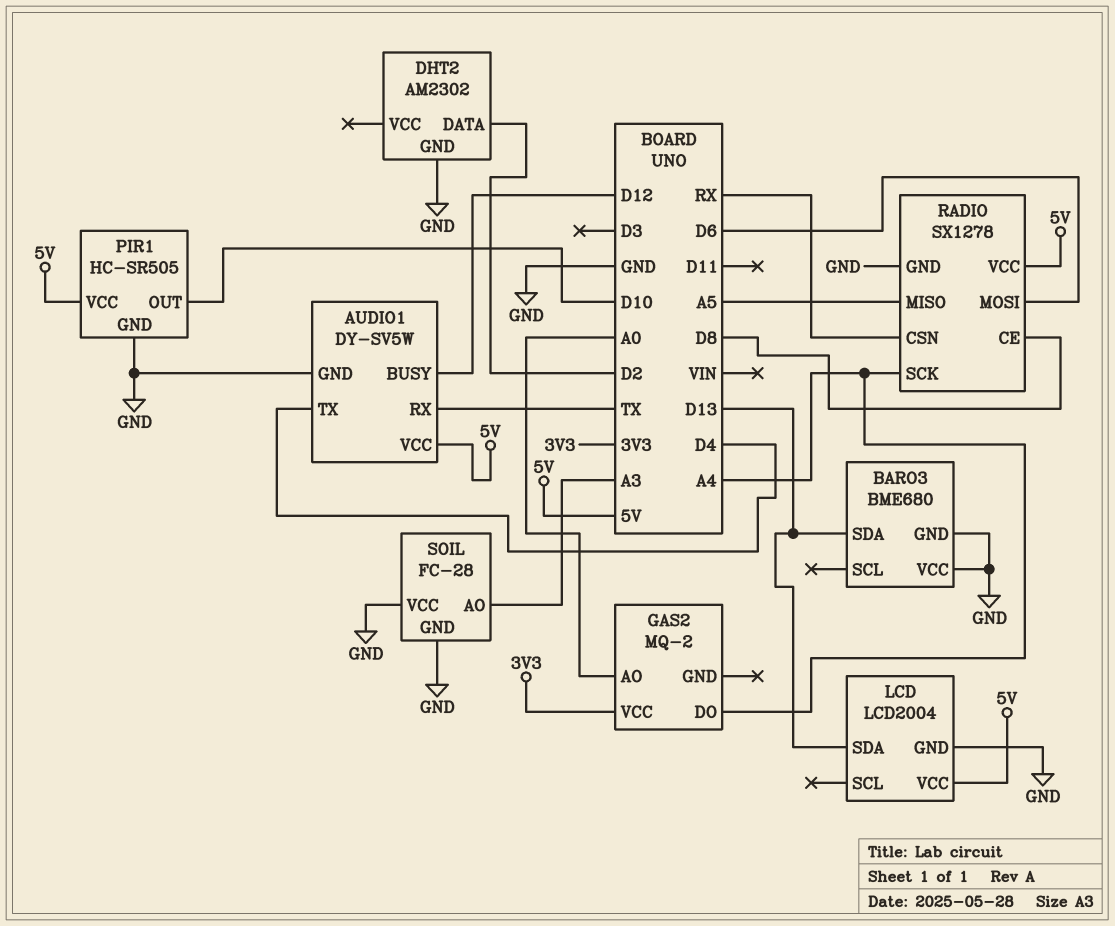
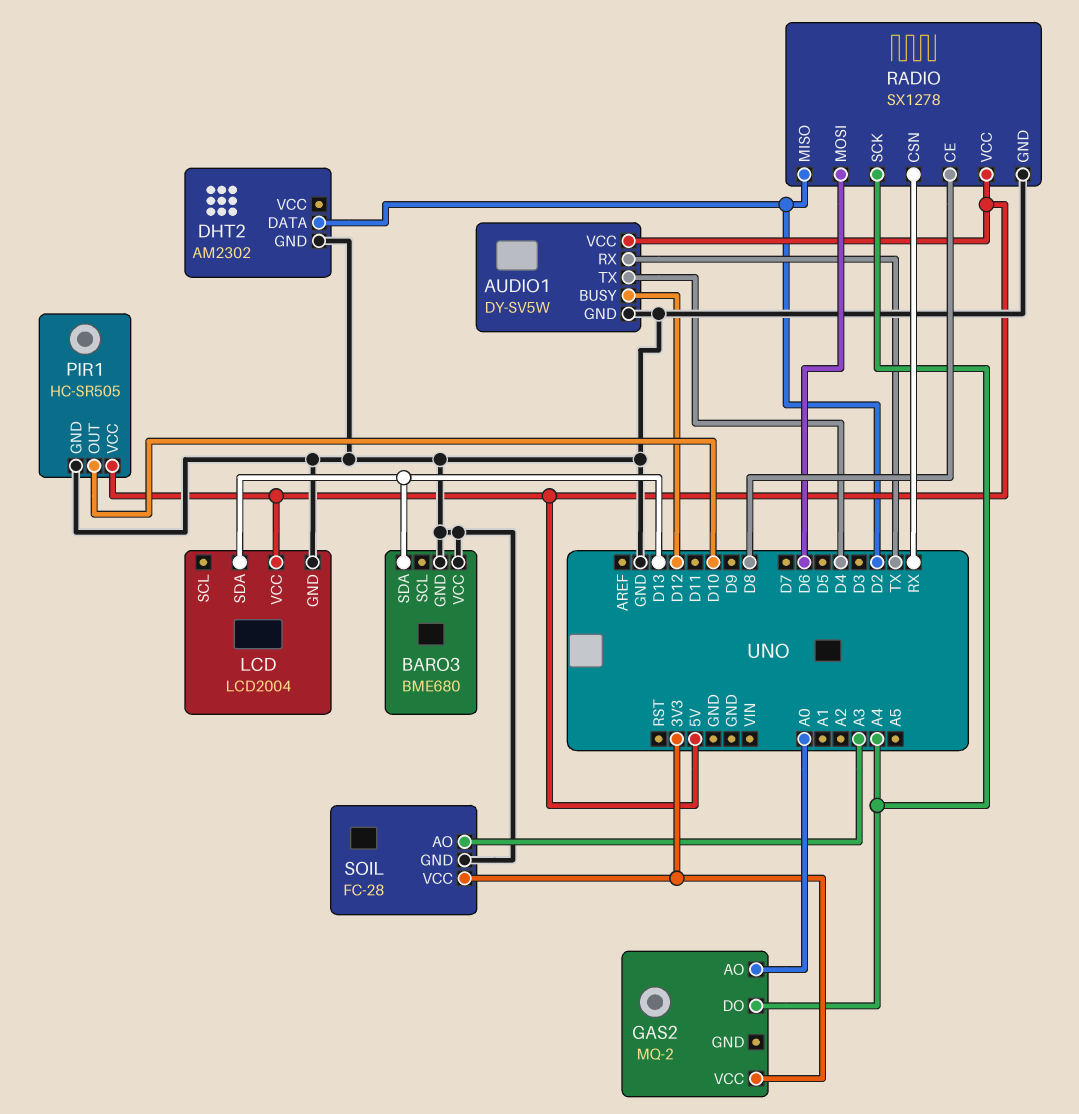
RADIO pin MISO: A5 -> D2
SOIL pin VCC: GND -> 3V3

